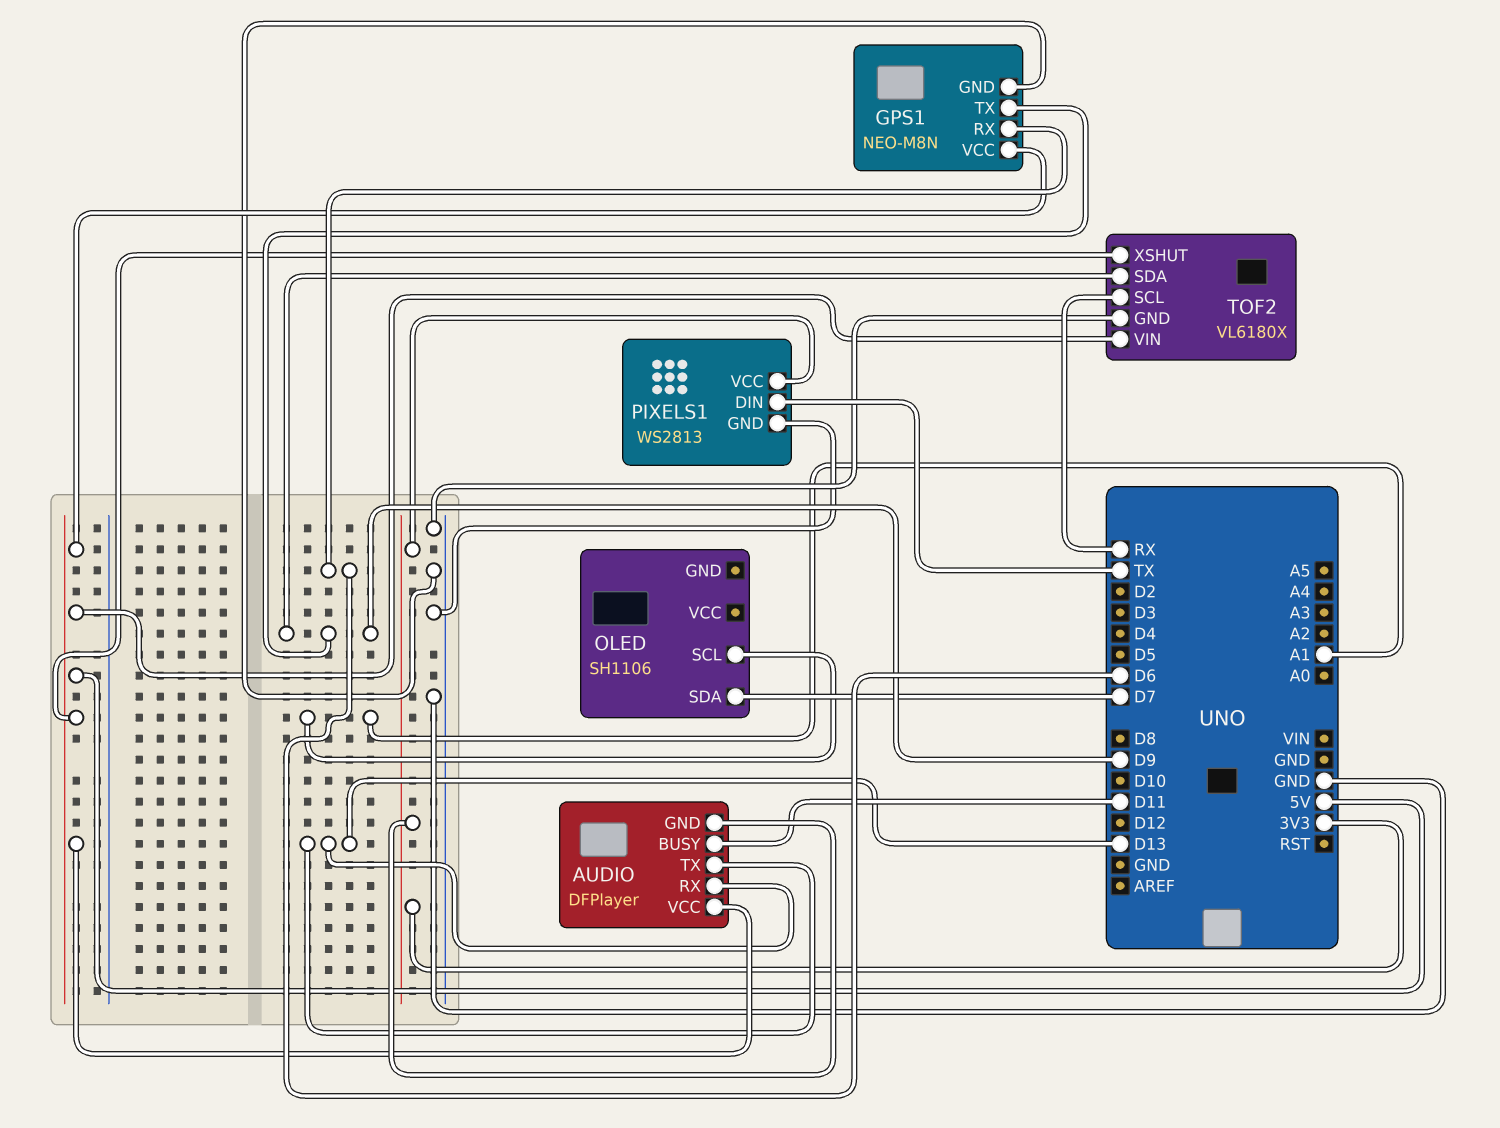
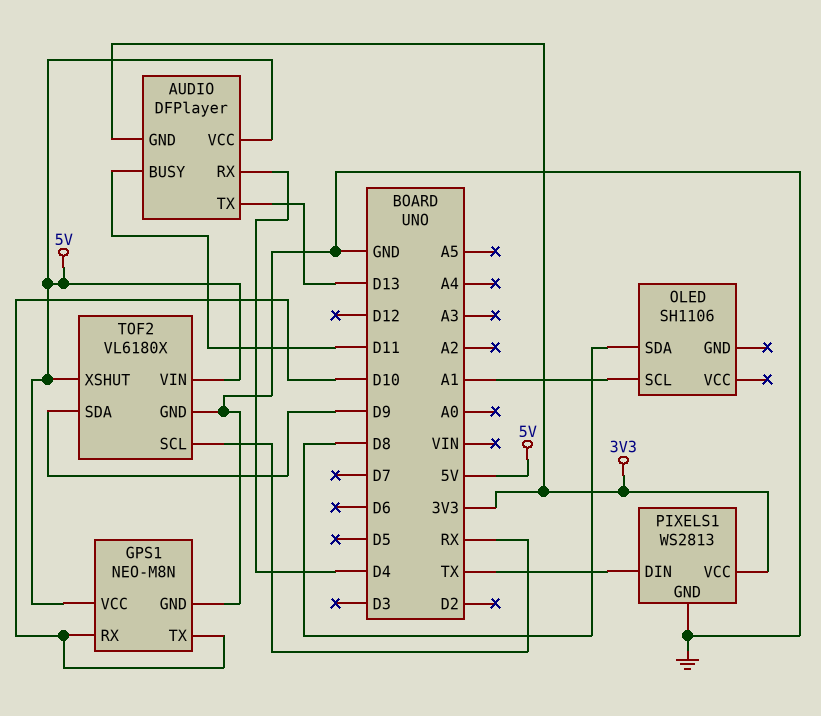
AUDIO pin RX: D13 -> D4
GPS1 pin RX: D6 -> D10
GPS1 pin TX: D9 -> D10
OLED pin SDA: D7 -> D8

